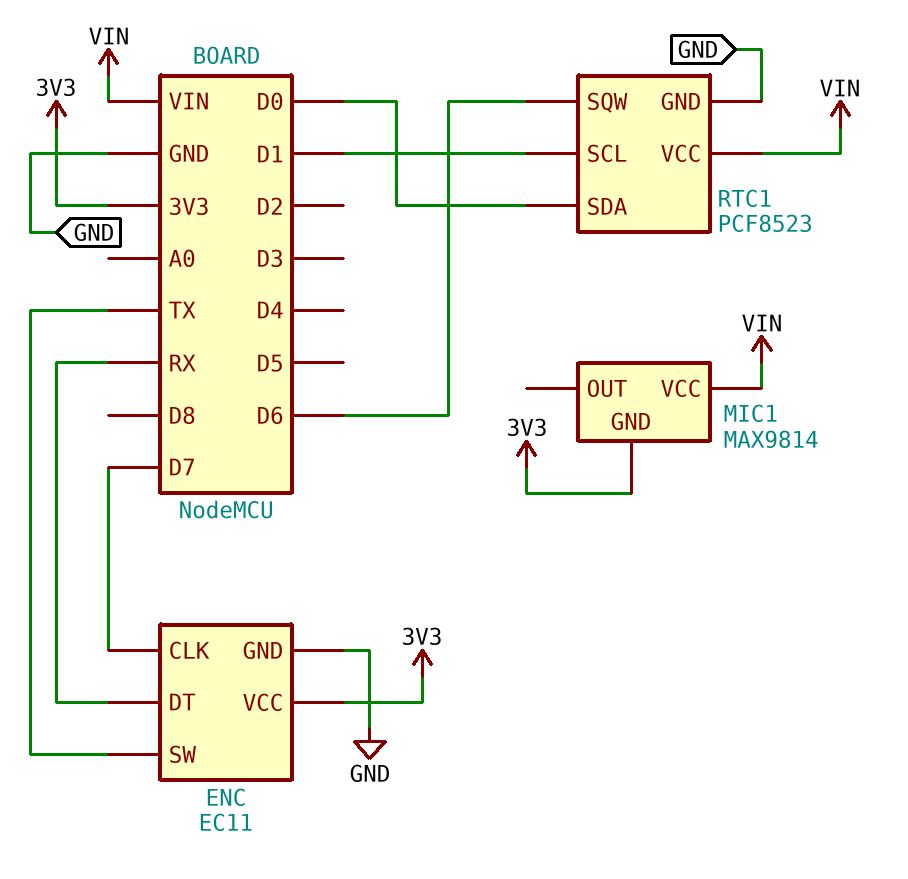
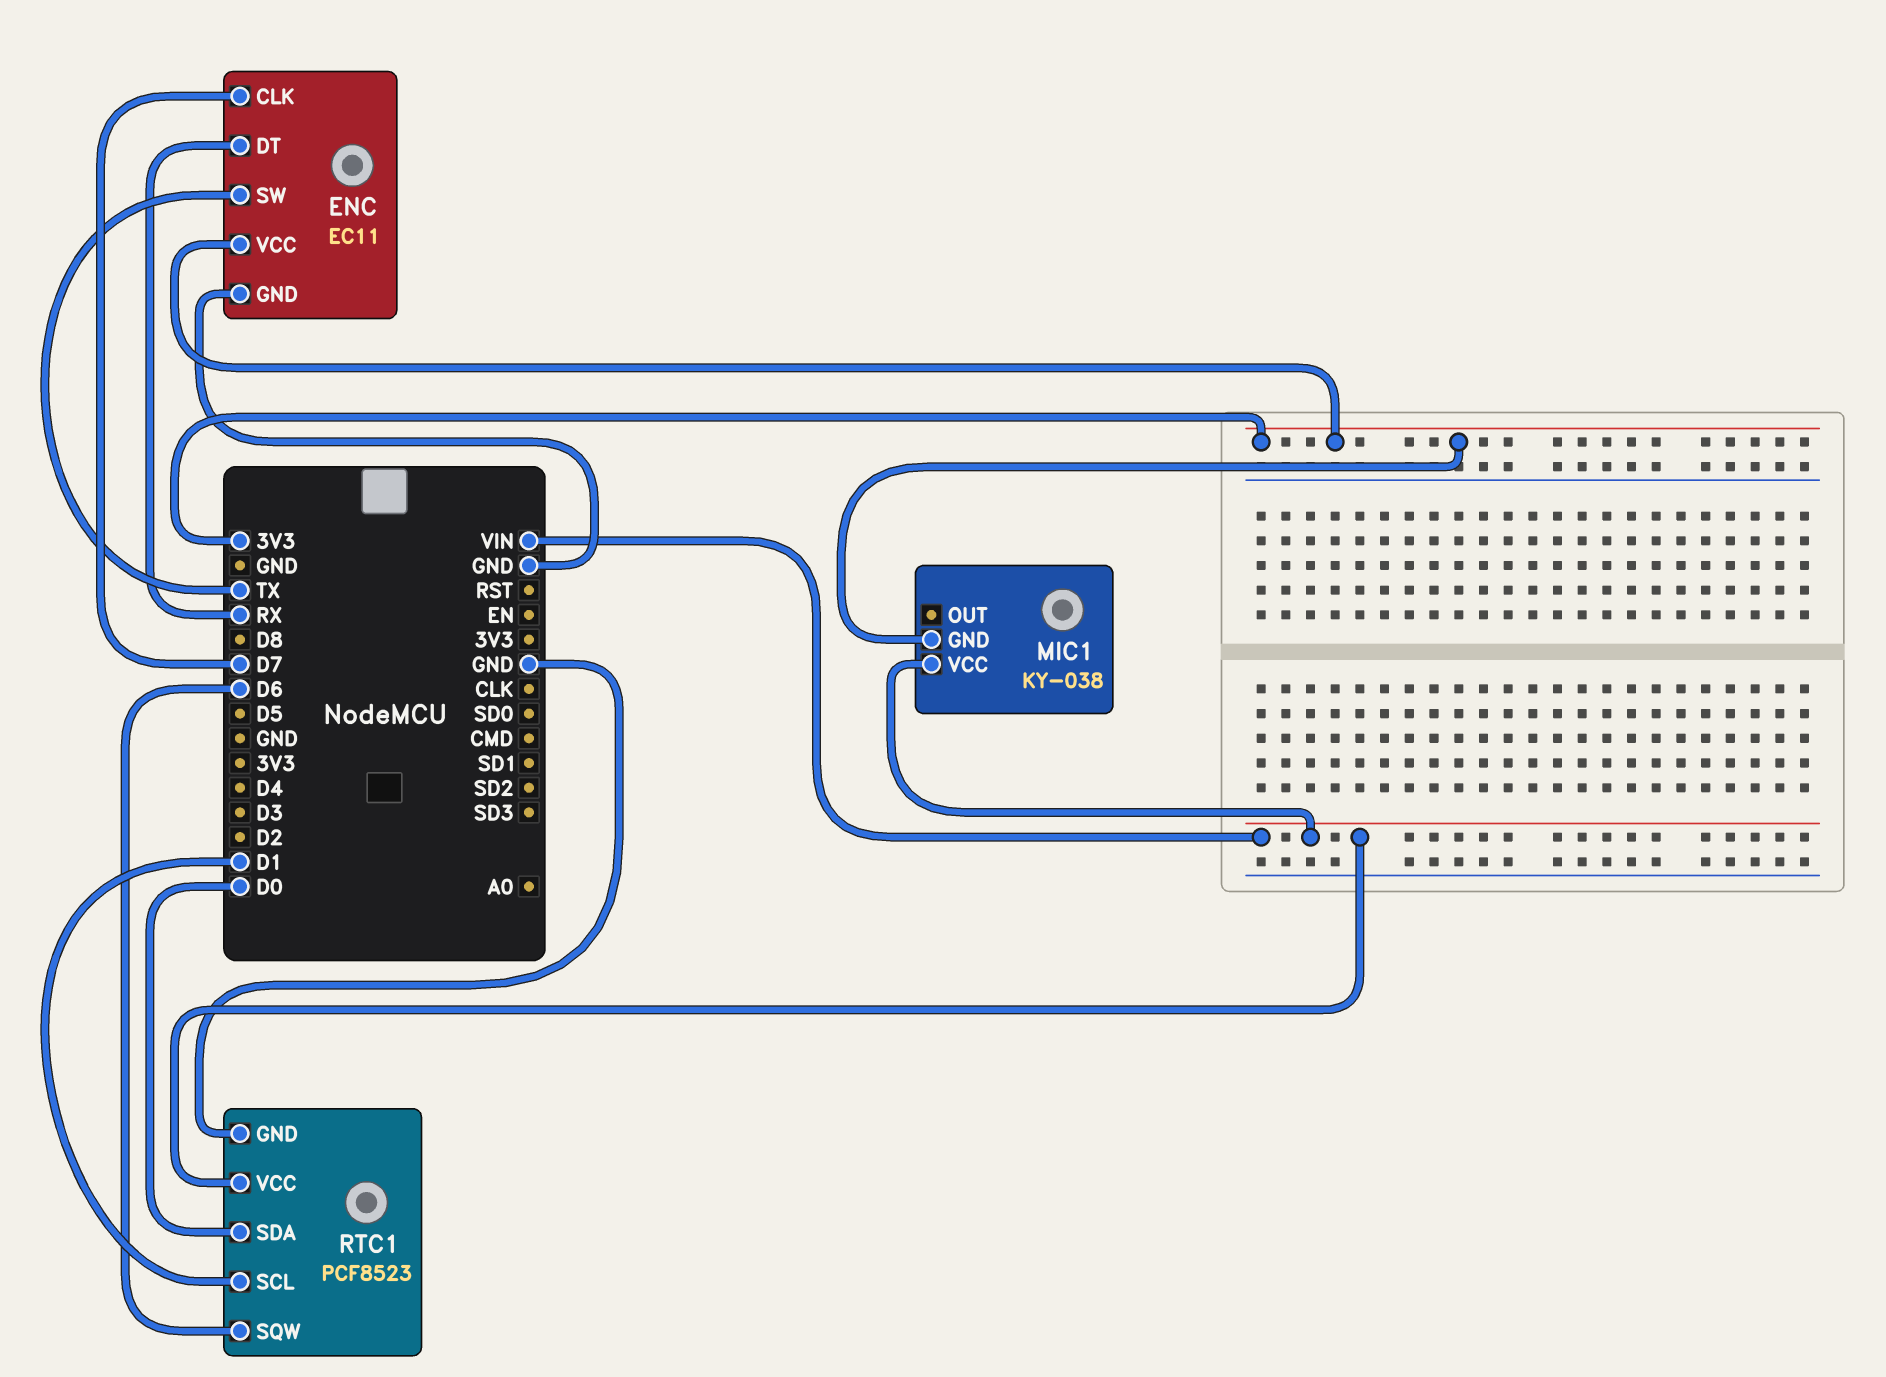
MIC1: MAX9814 -> KY-038

